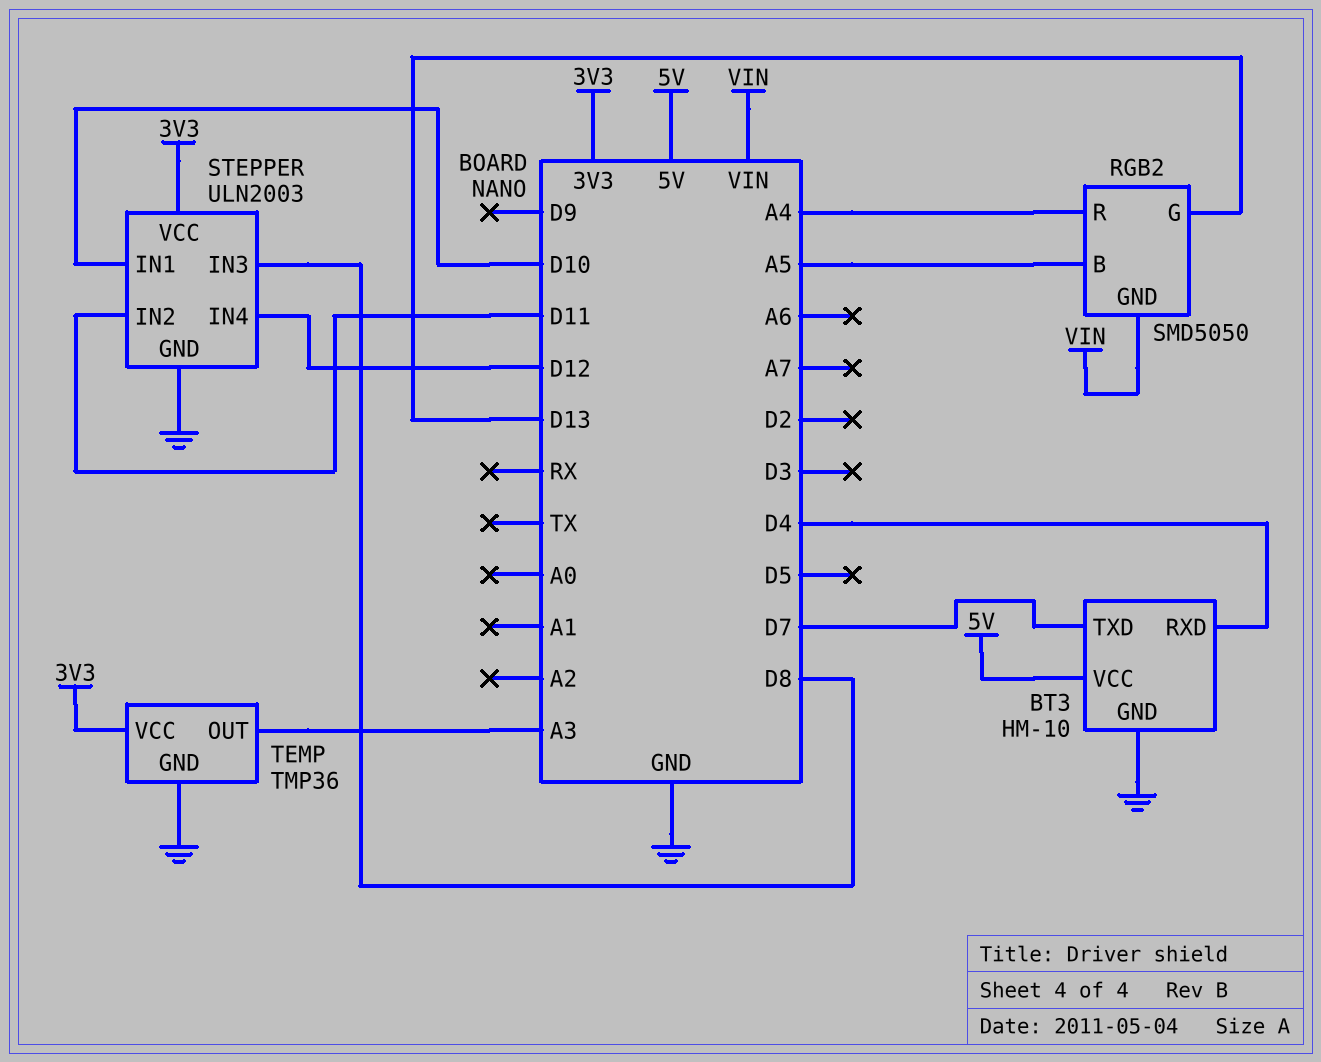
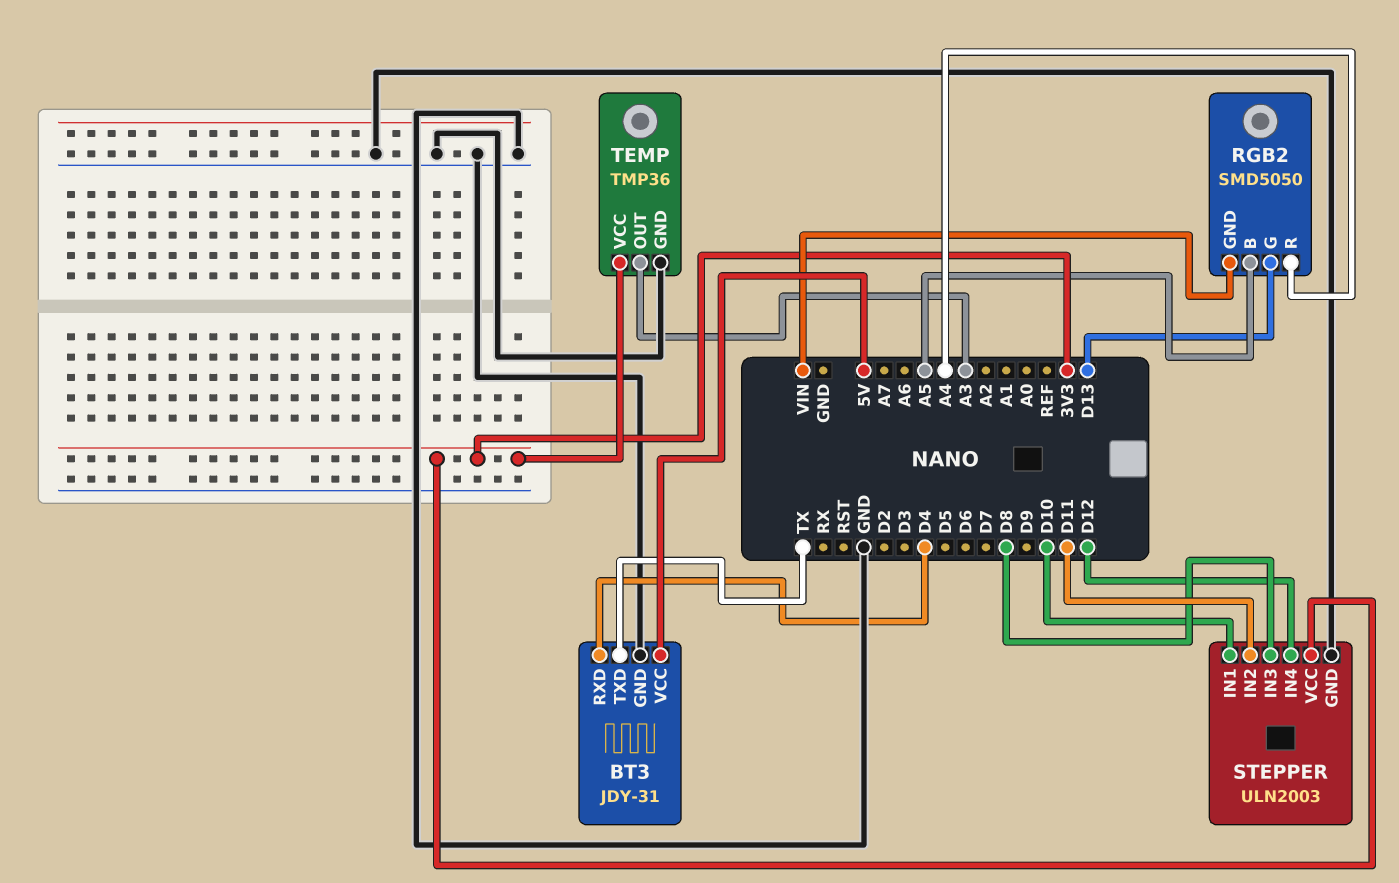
BT3: HM-10 -> JDY-31
BT3 pin TXD: D7 -> TX

